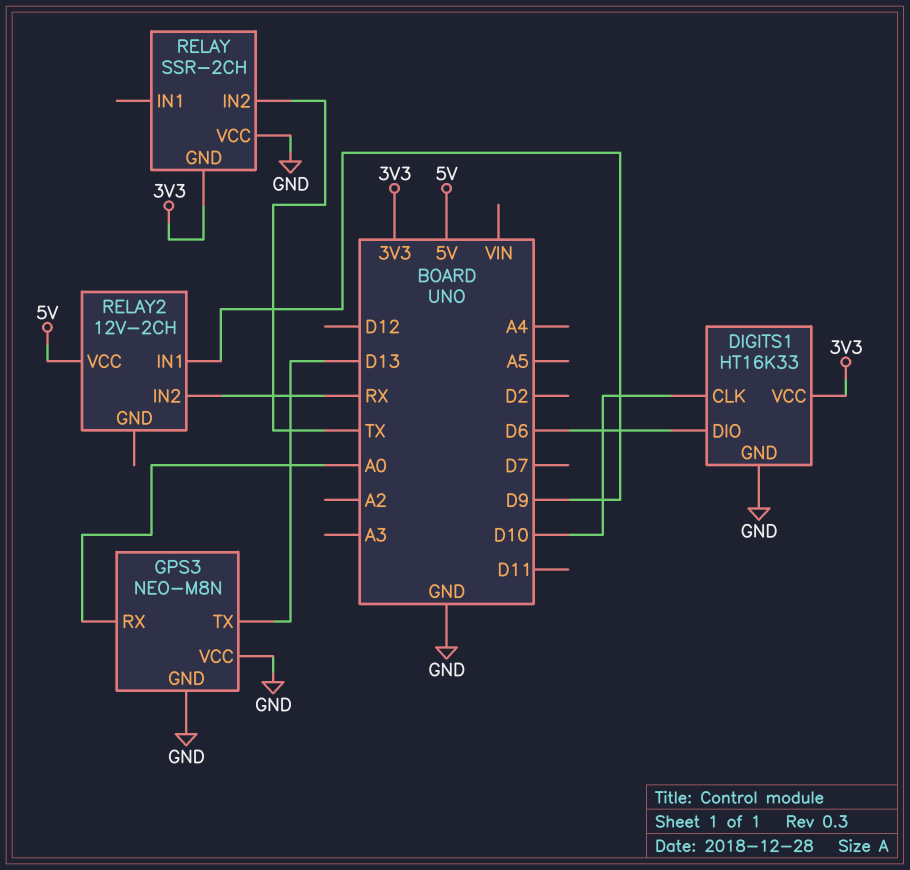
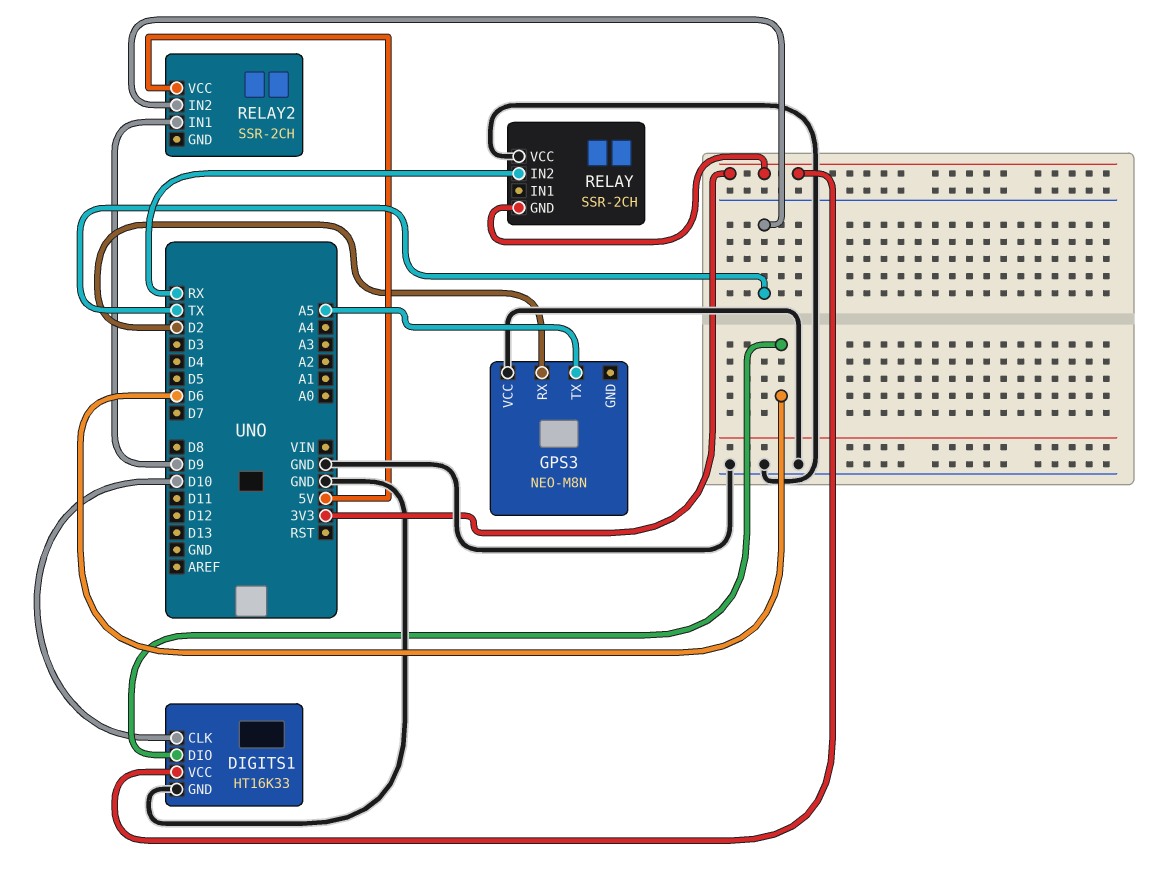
GPS3 pin GND: GND -> none
GPS3 pin RX: A0 -> D2
GPS3 pin TX: D13 -> A5
RELAY pin IN2: TX -> RX
RELAY2: 12V-2CH -> SSR-2CH
RELAY2 pin IN2: RX -> TX

